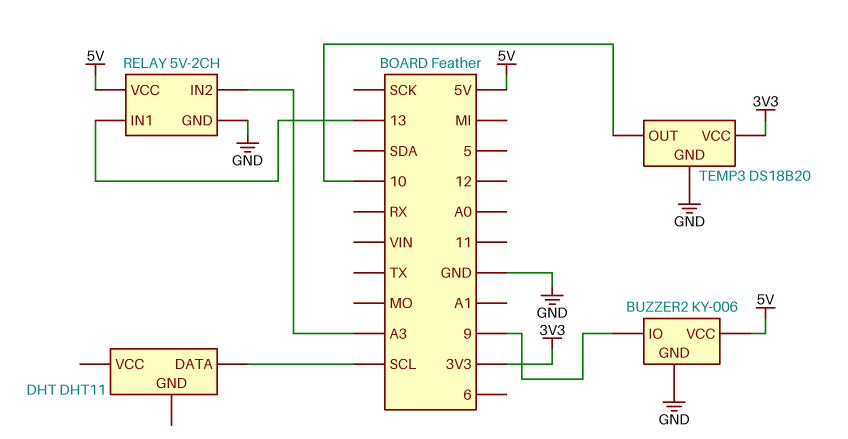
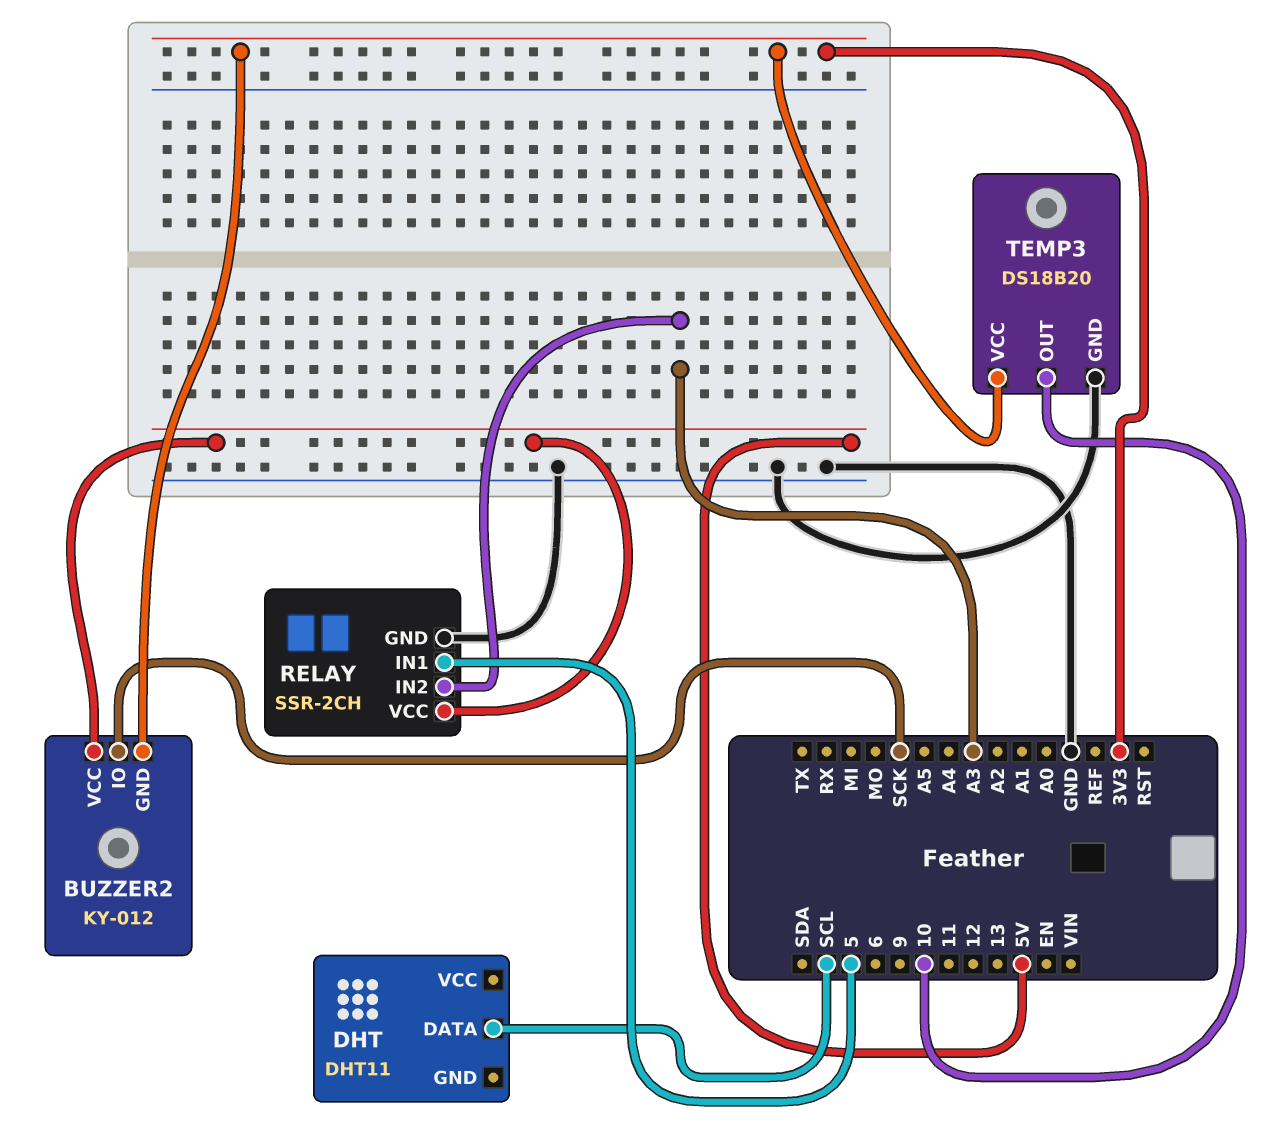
BUZZER2: KY-006 -> KY-012
BUZZER2 pin GND: GND -> 3V3
BUZZER2 pin IO: 9 -> SCK
RELAY: 5V-2CH -> SSR-2CH
RELAY pin IN1: 13 -> 5

